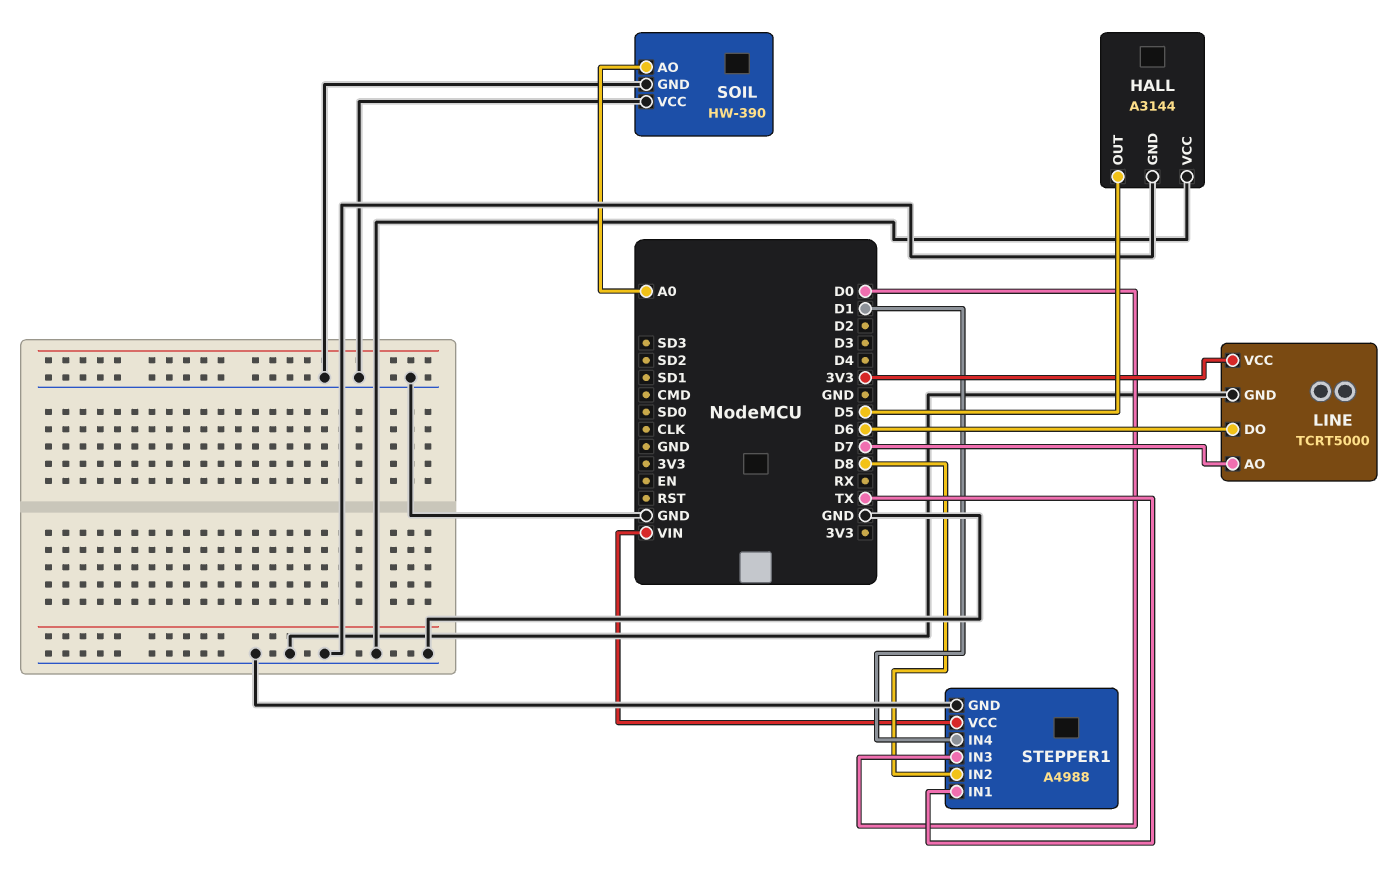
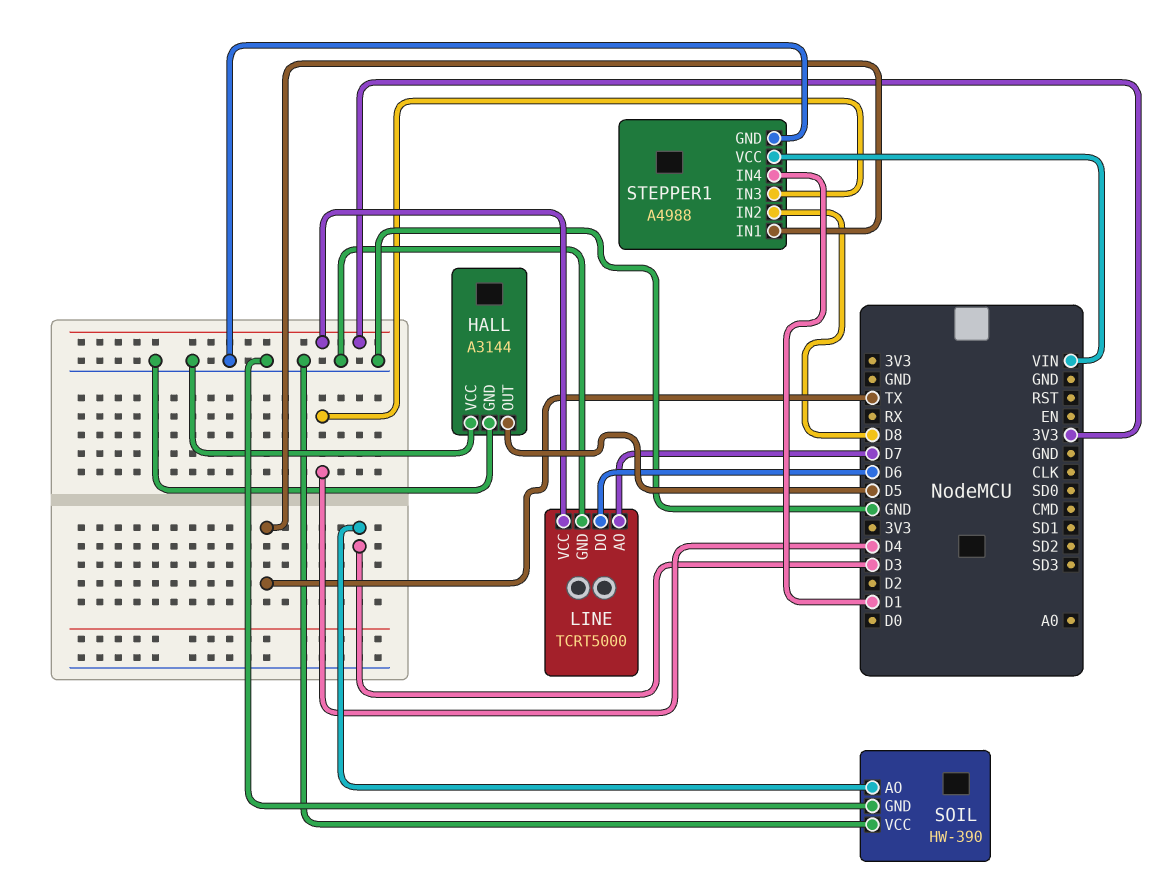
SOIL pin AO: A0 -> D3
STEPPER1 pin IN3: D0 -> D4

